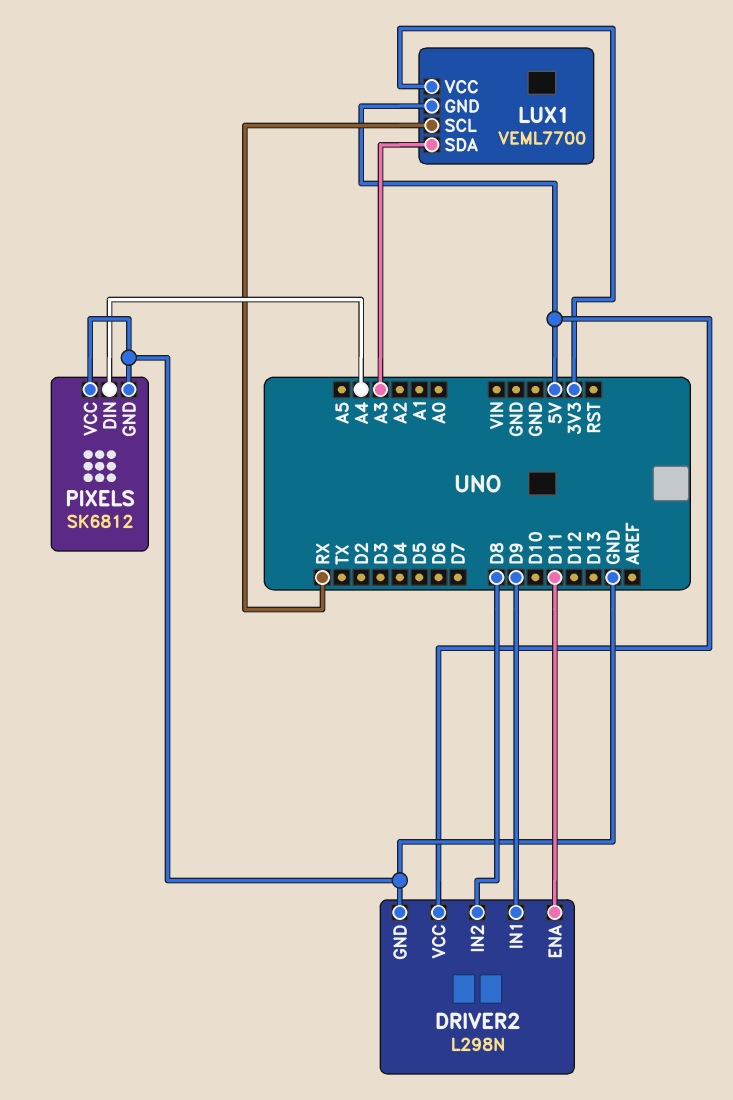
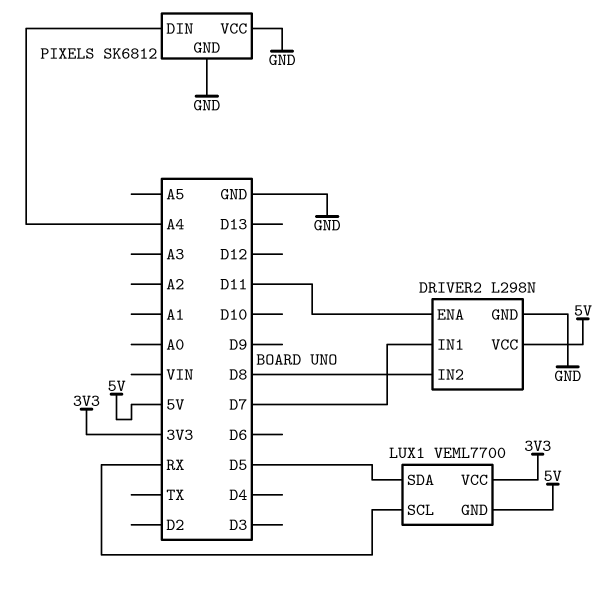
DRIVER2 pin IN1: D9 -> D7
LUX1 pin SDA: A3 -> D5

